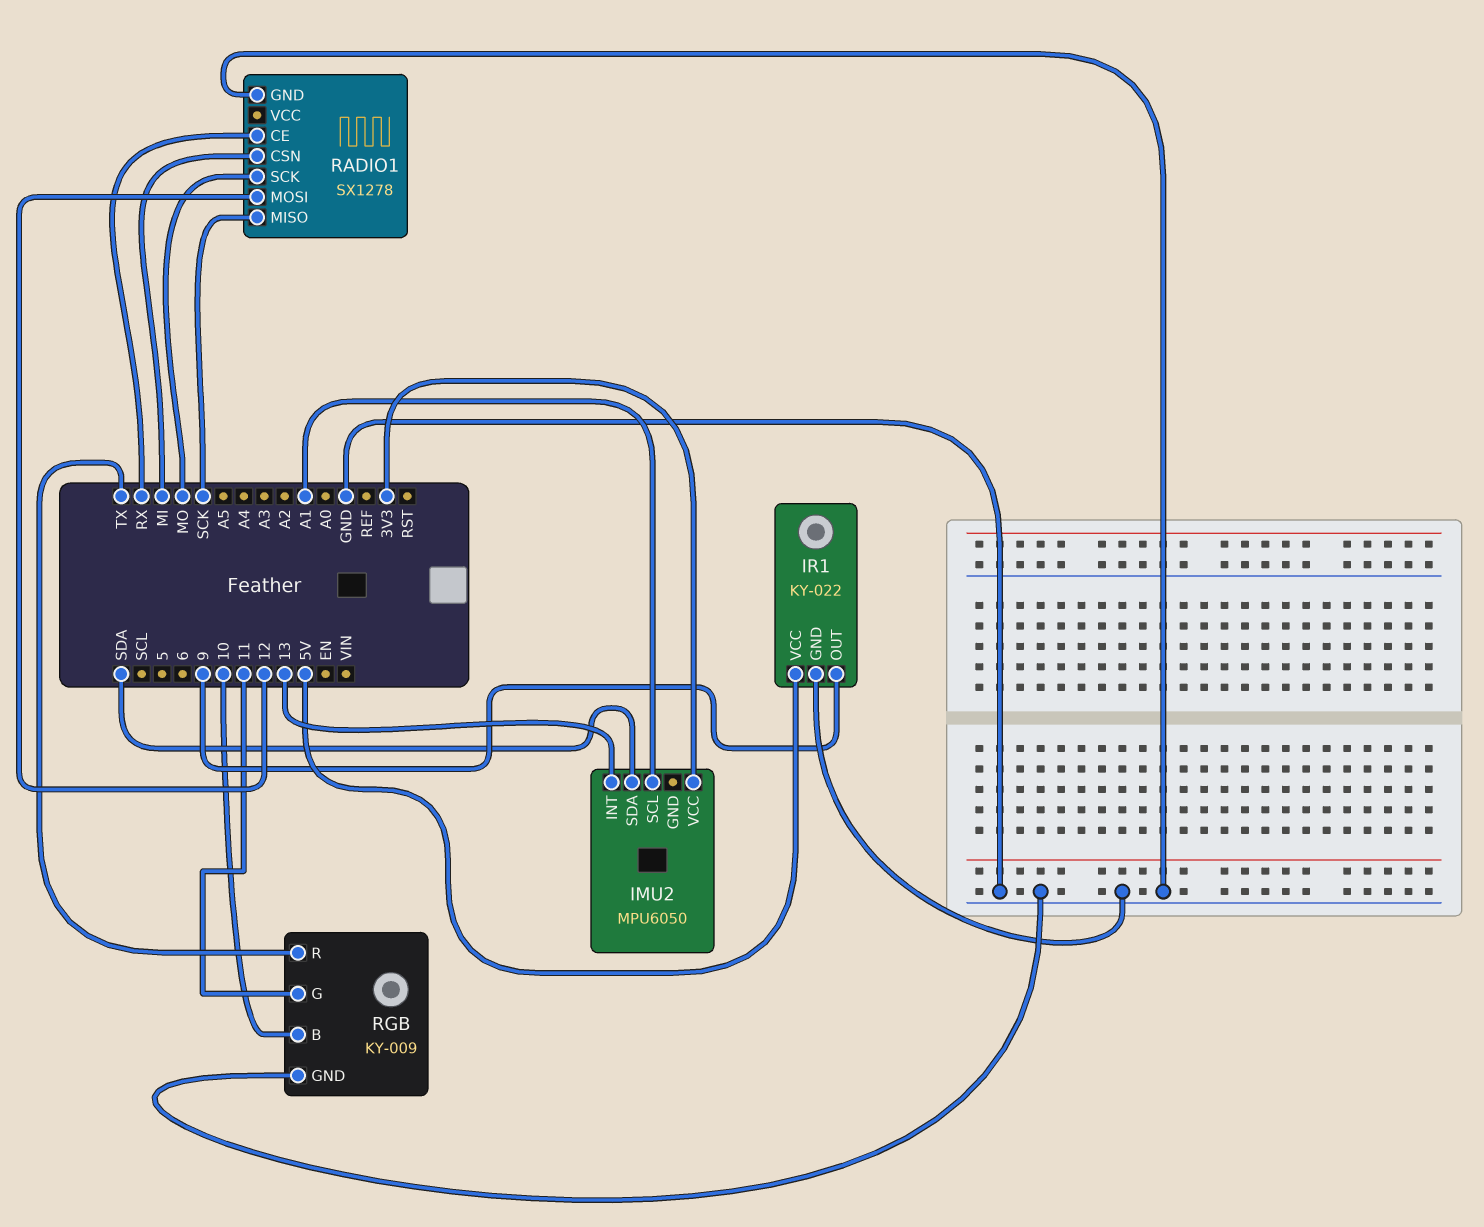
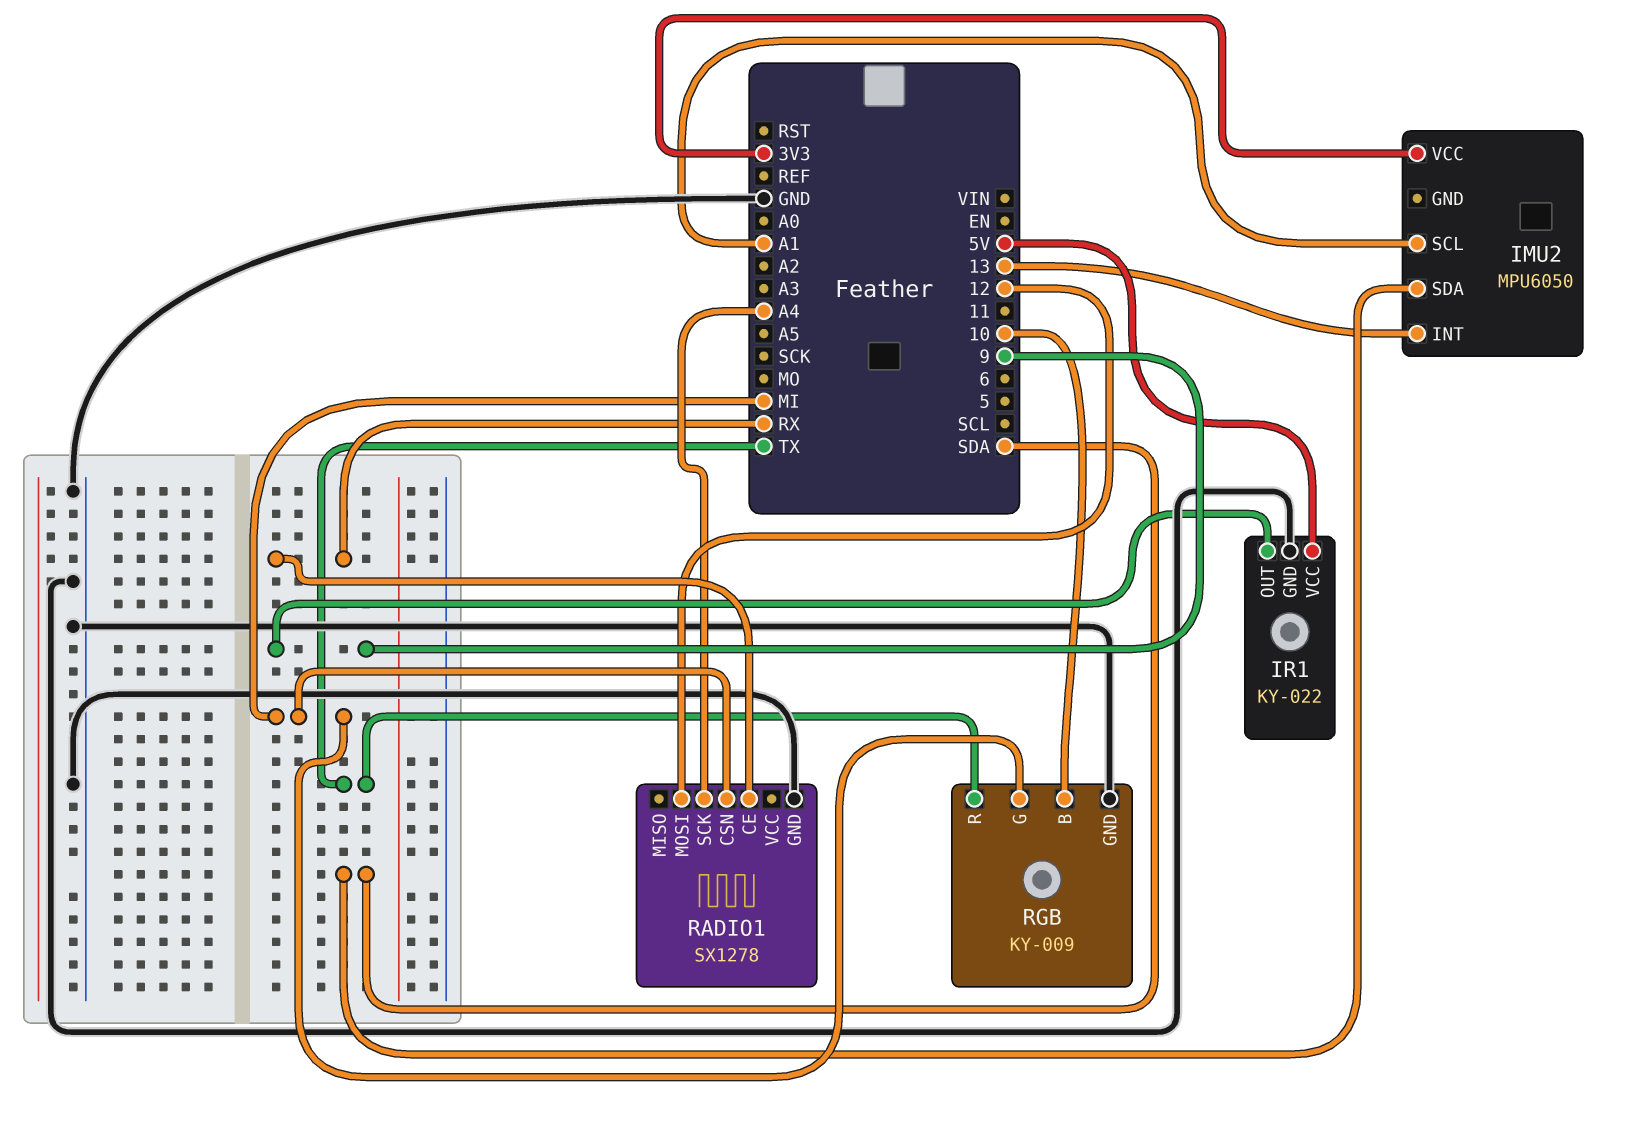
RADIO1 pin MISO: SCK -> none
RADIO1 pin SCK: MO -> A4
RGB pin G: 11 -> MI

